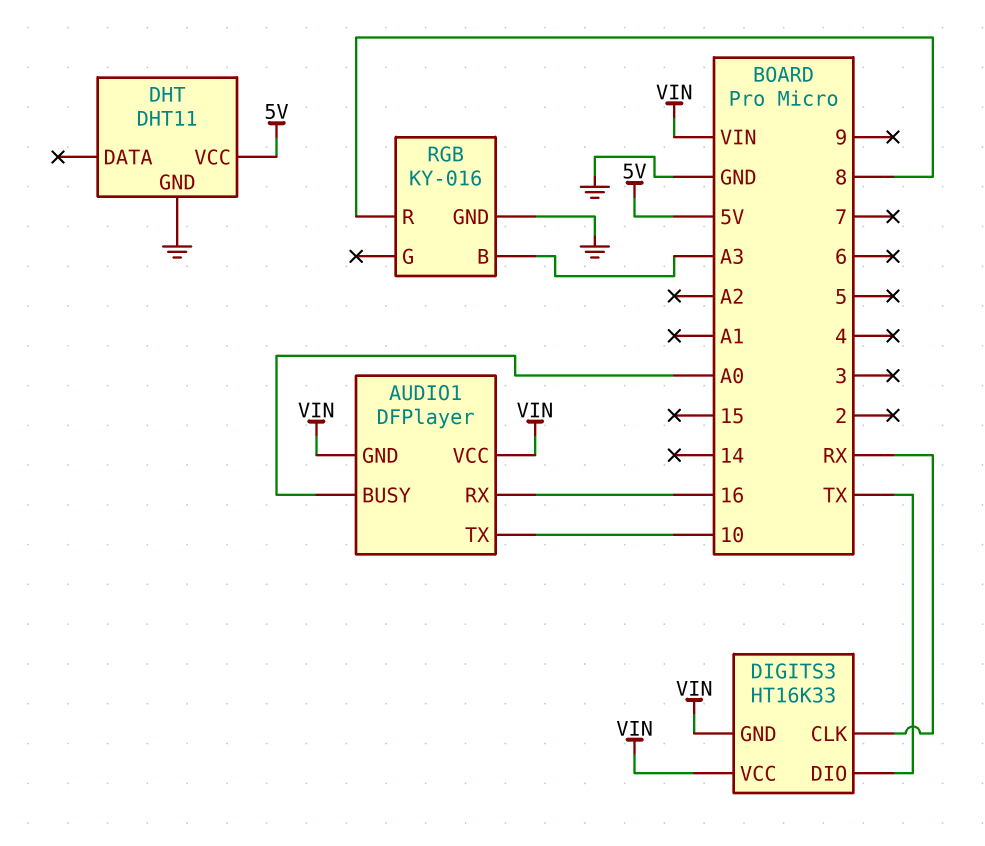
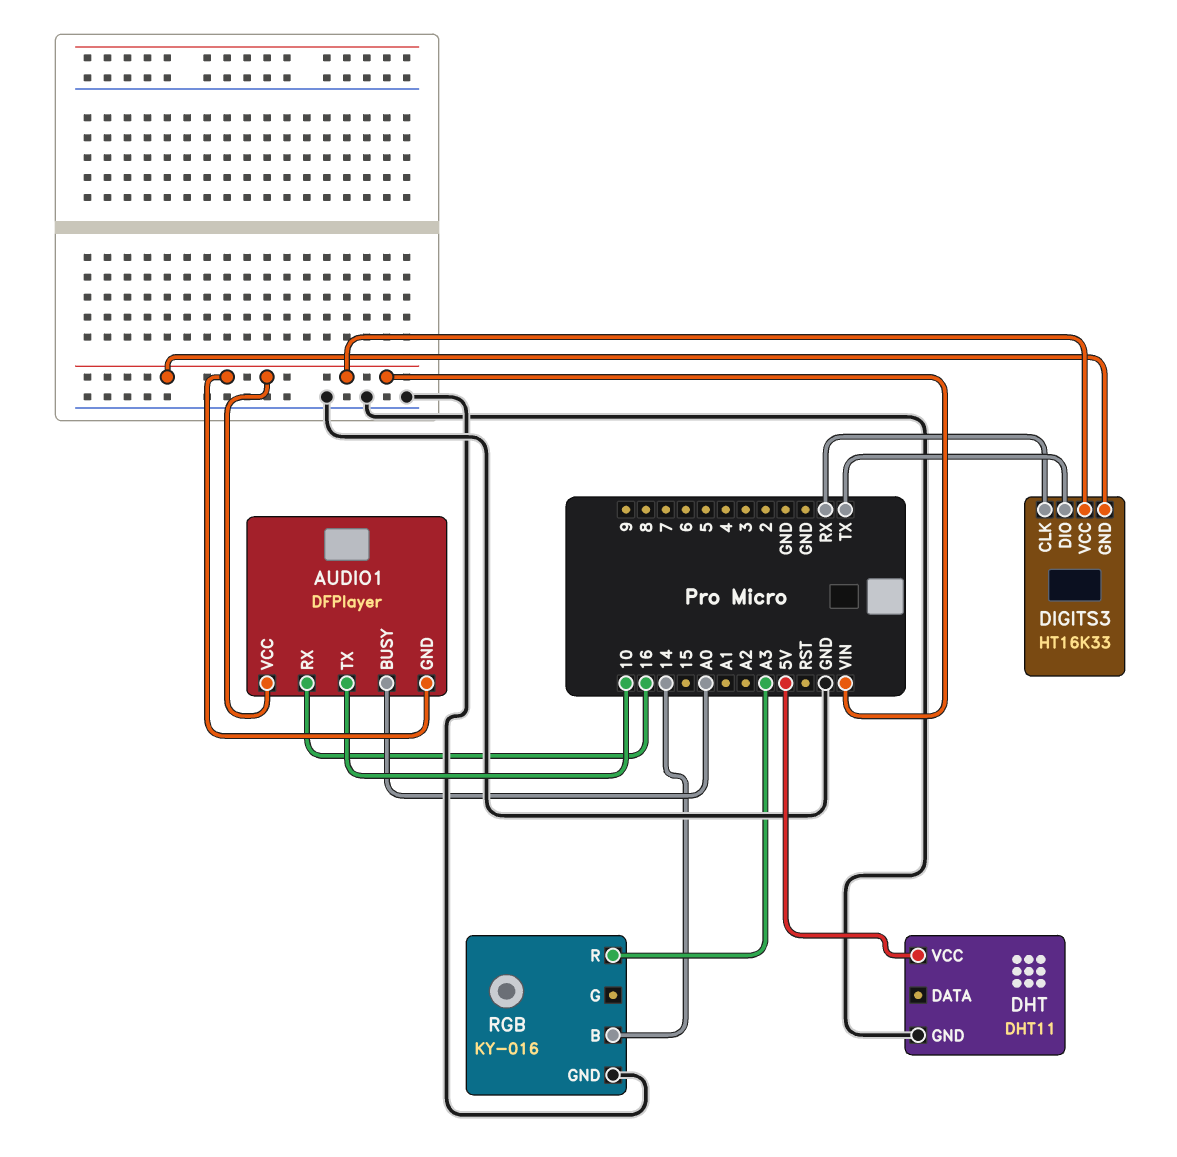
RGB pin B: A3 -> 14
RGB pin R: 8 -> A3

